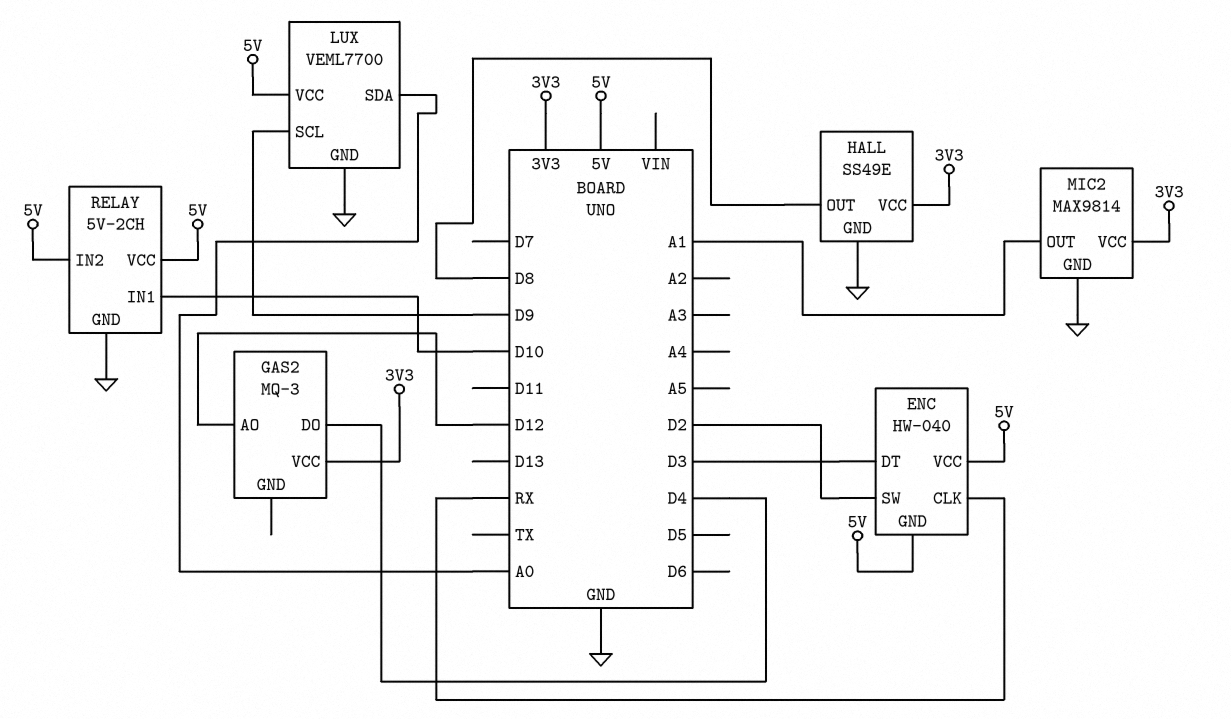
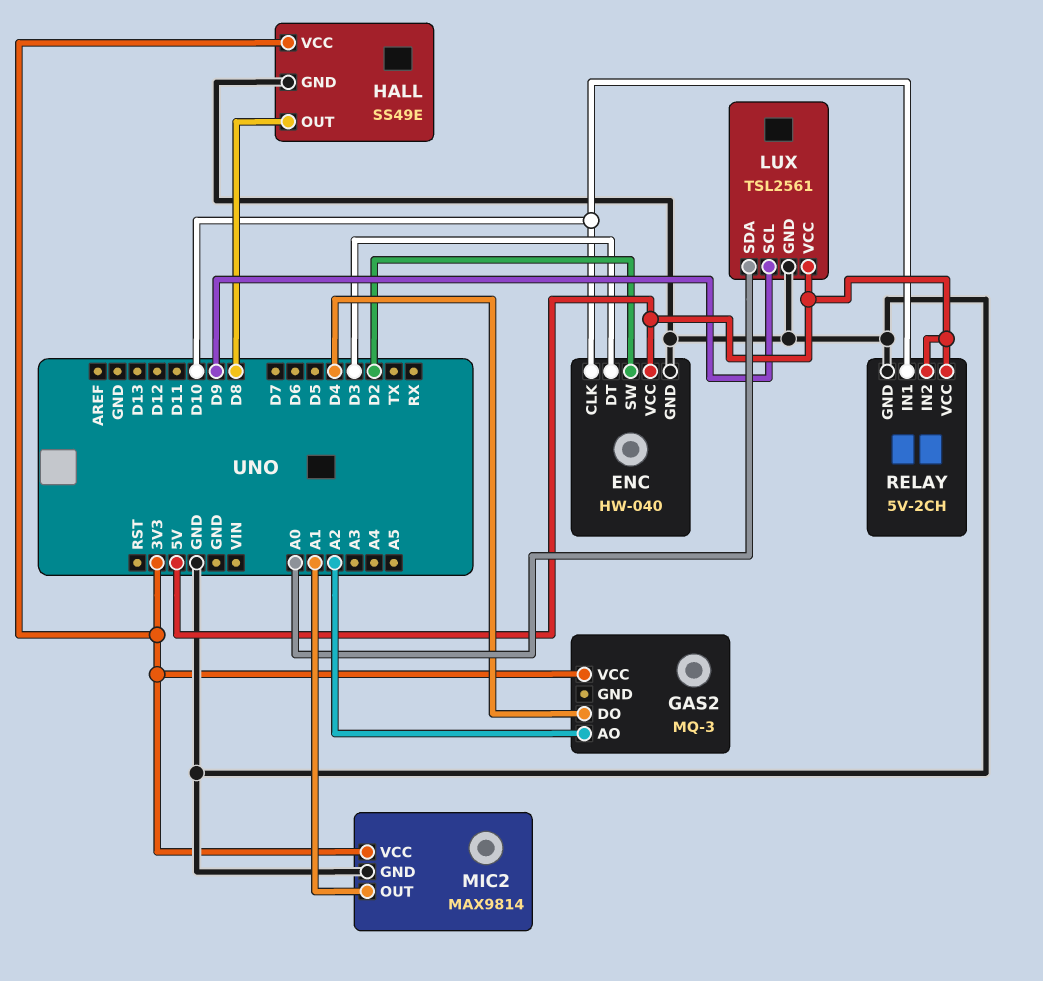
ENC pin CLK: RX -> D10
ENC pin GND: 5V -> GND
GAS2 pin AO: D12 -> A2
LUX: VEML7700 -> TSL2561

